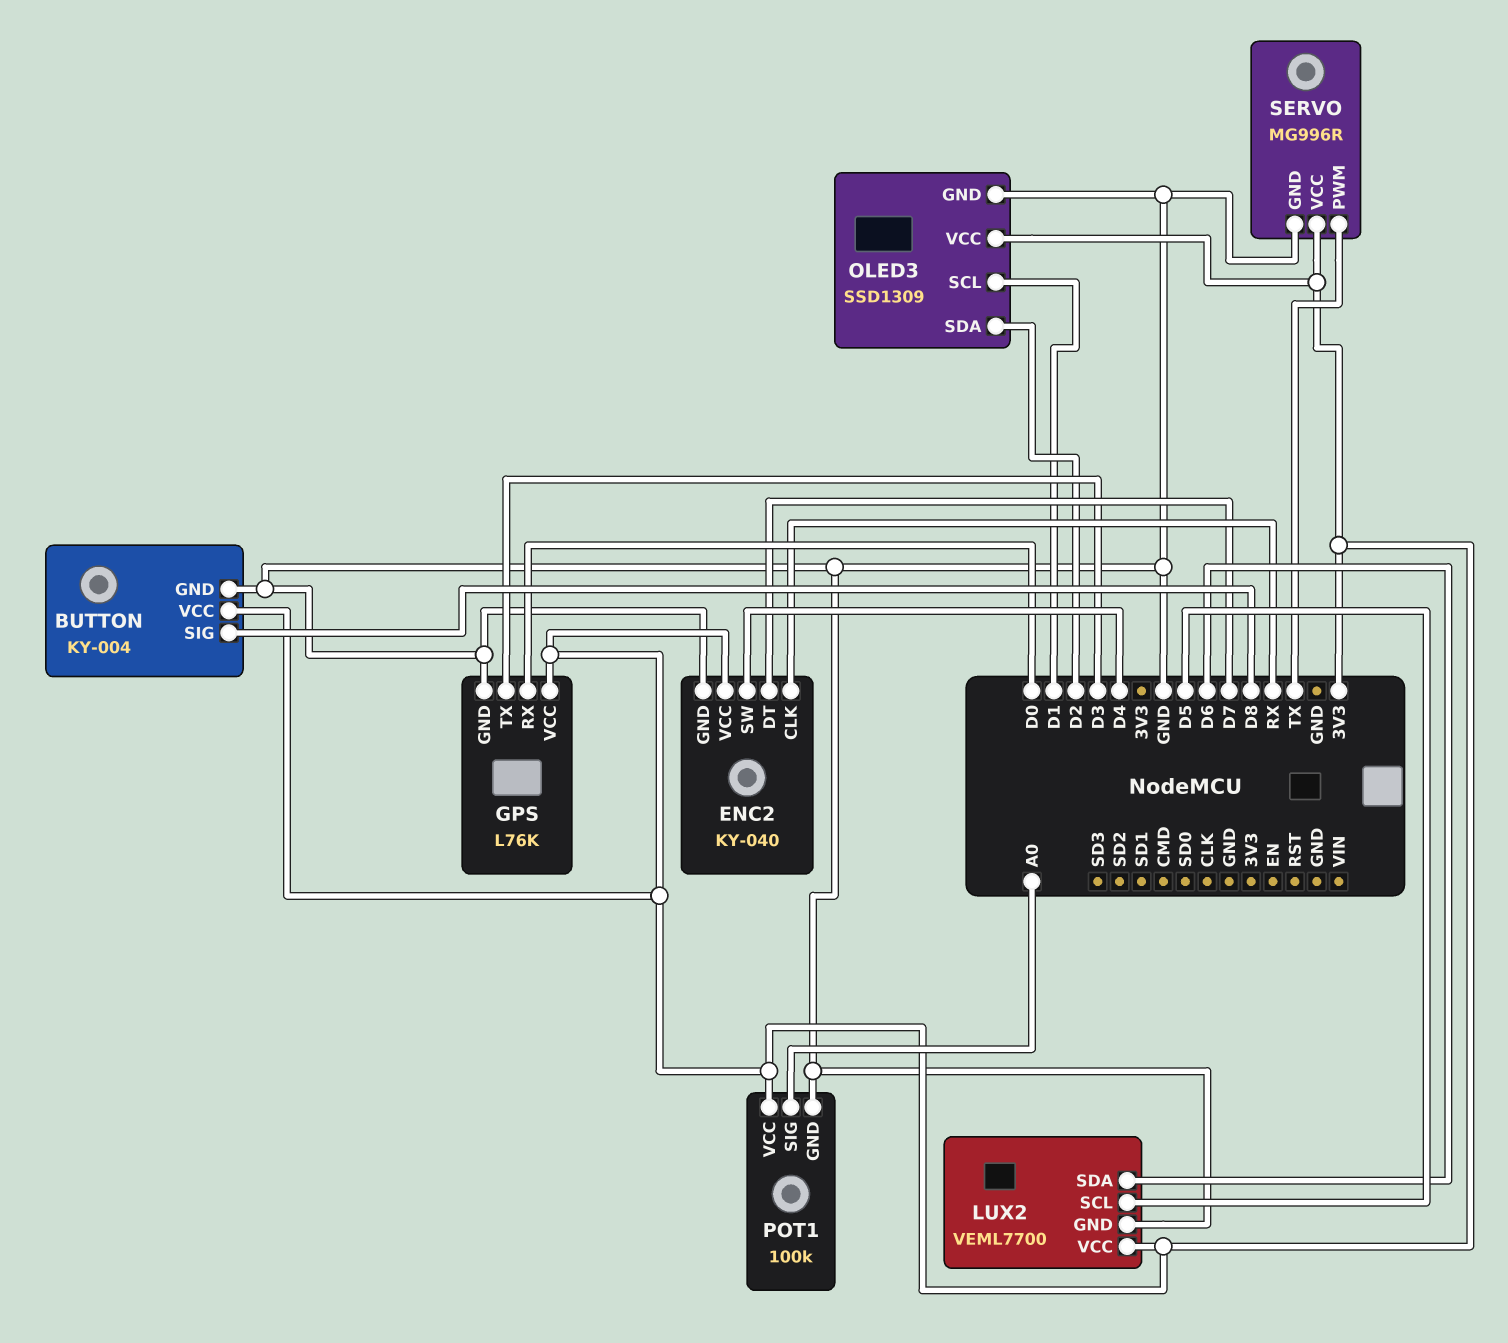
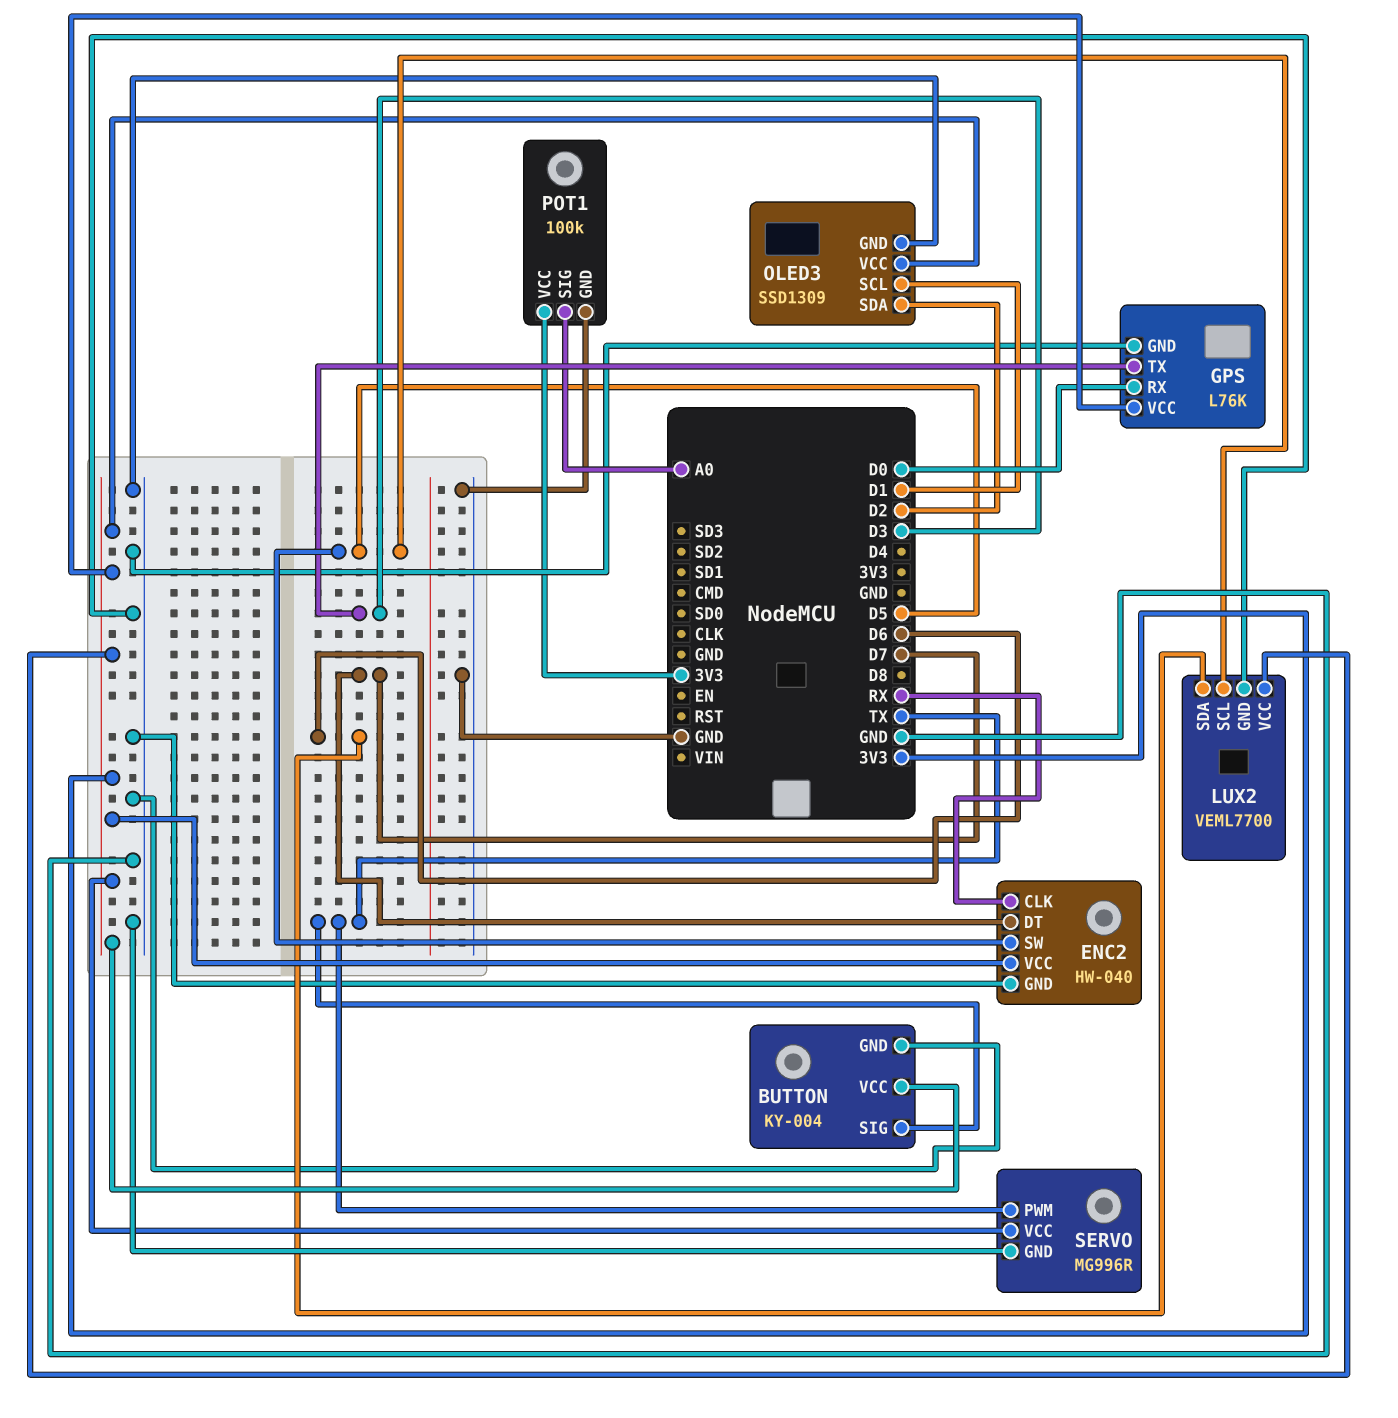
BUTTON pin SIG: D8 -> TX
ENC2: KY-040 -> HW-040
ENC2 pin SW: D4 -> D5

